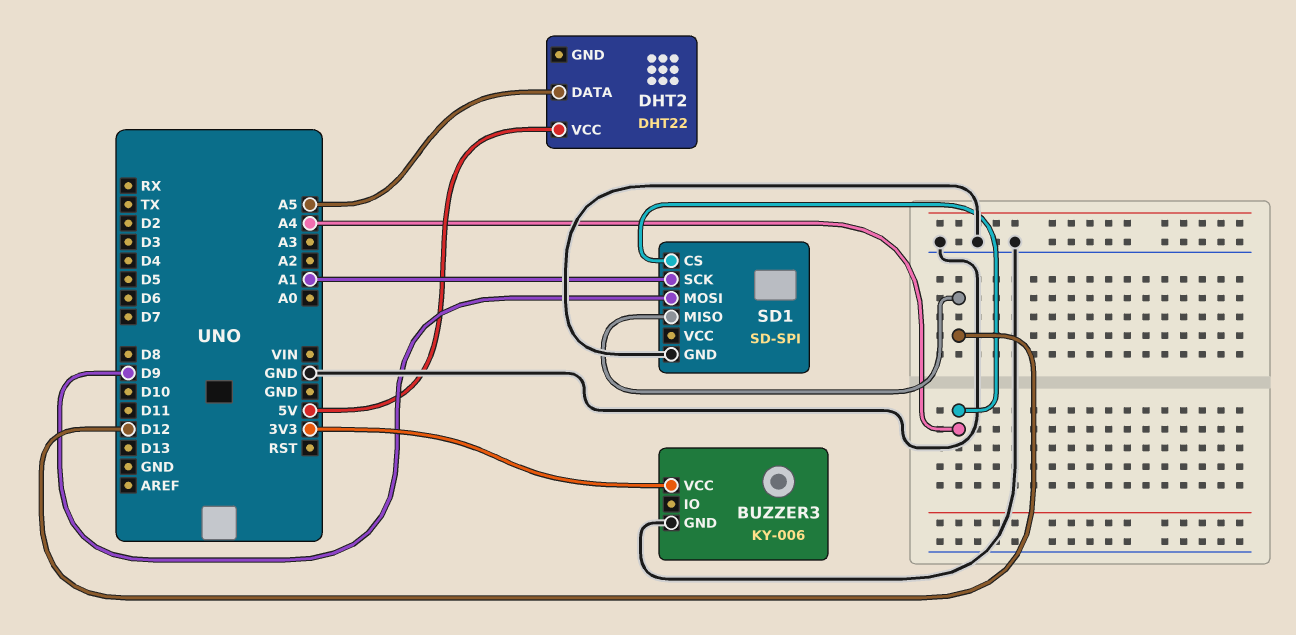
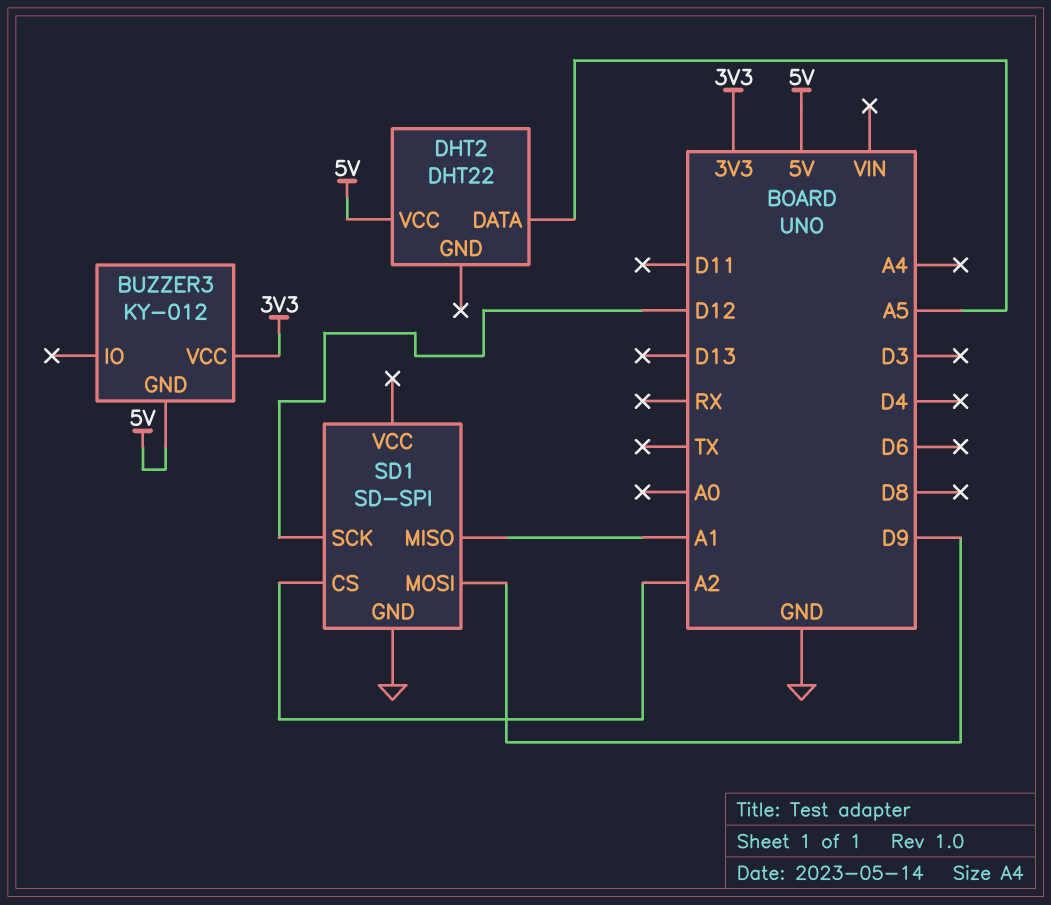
BUZZER3: KY-006 -> KY-012
BUZZER3 pin GND: GND -> 5V
SD1 pin CS: A4 -> A2
SD1 pin MISO: D12 -> A1
SD1 pin SCK: A1 -> D12

